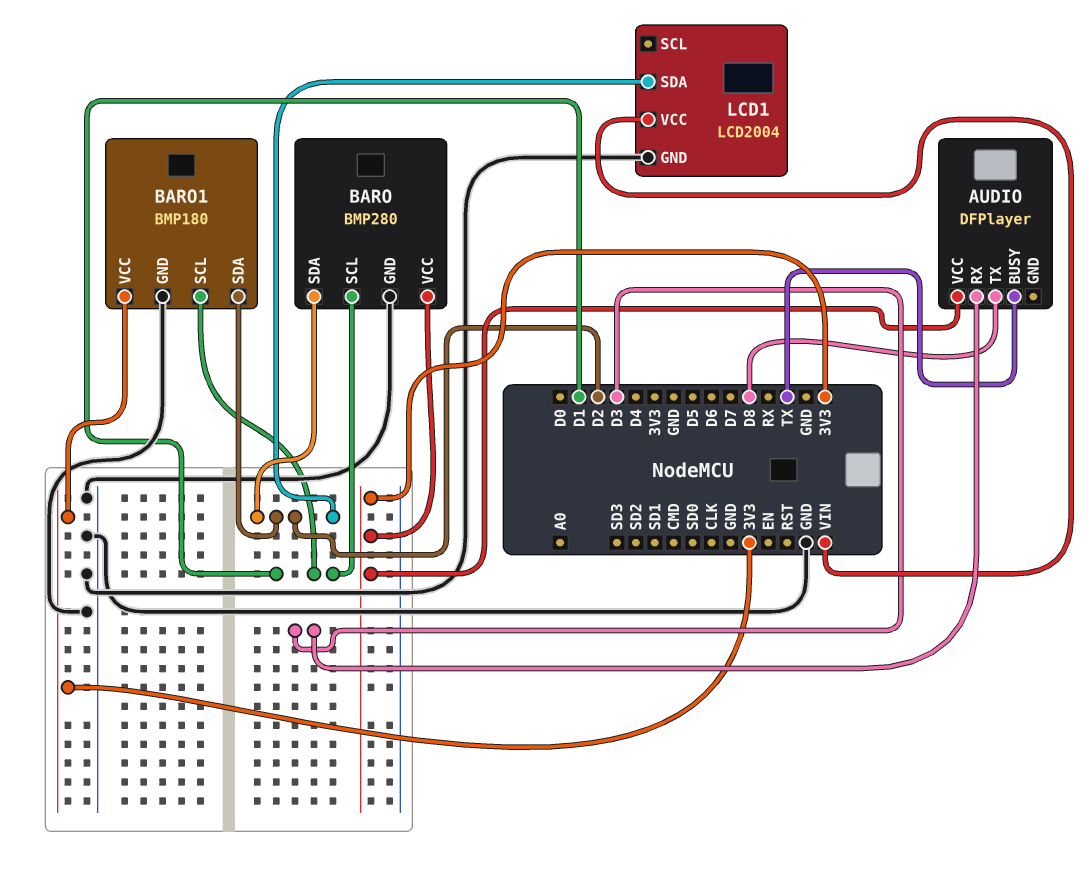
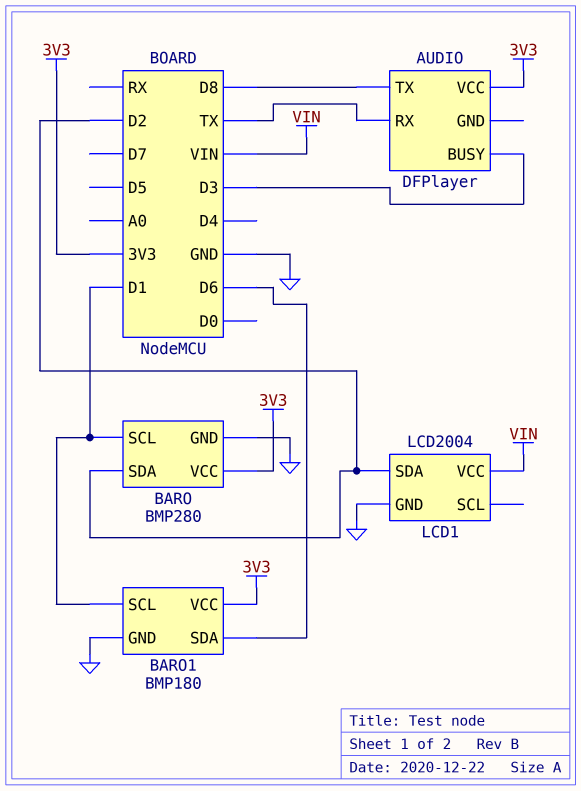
AUDIO pin BUSY: TX -> D3
AUDIO pin RX: D3 -> TX
BARO1 pin SDA: D2 -> D6

